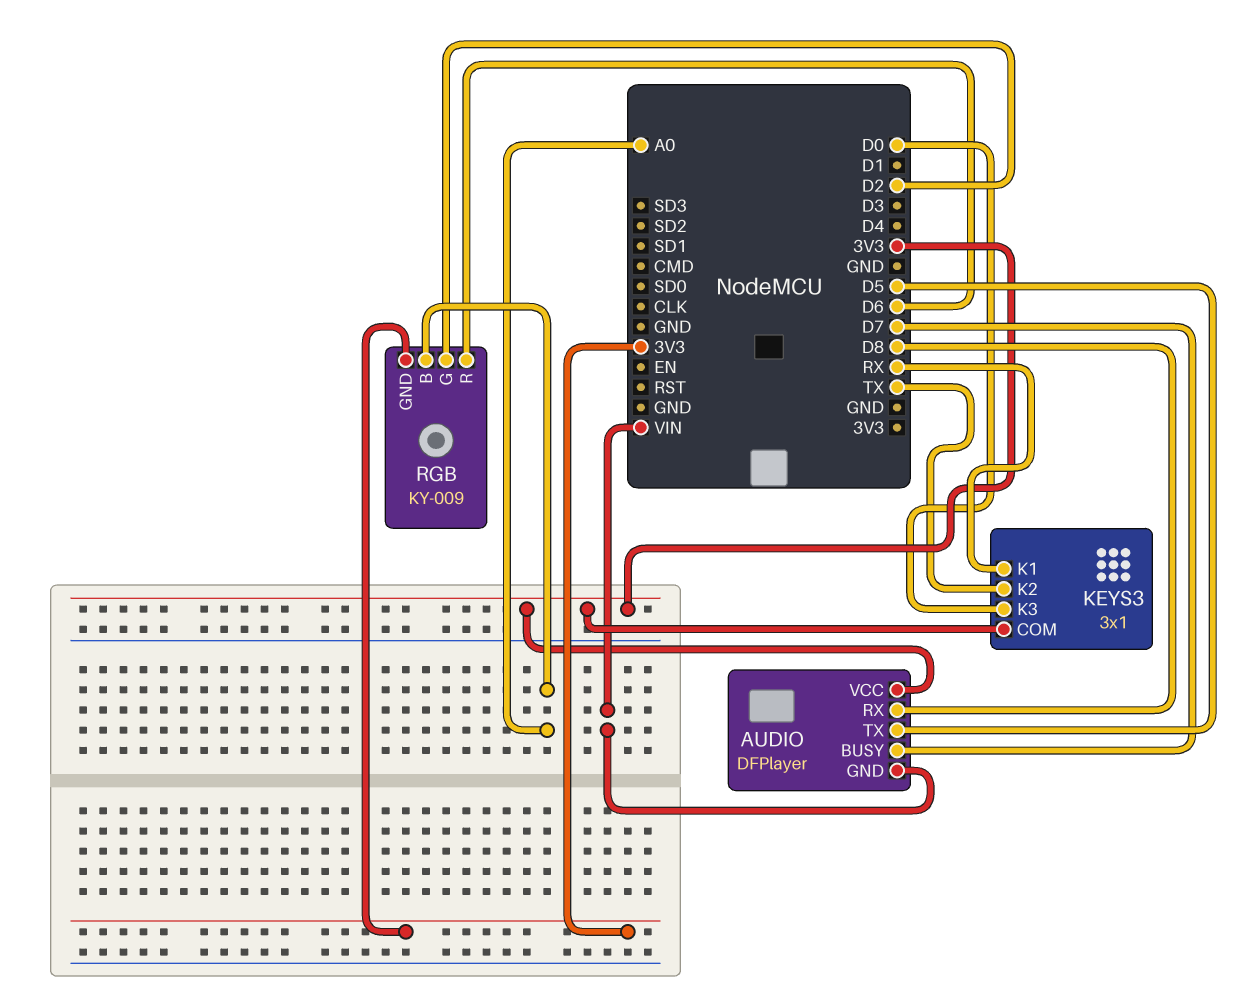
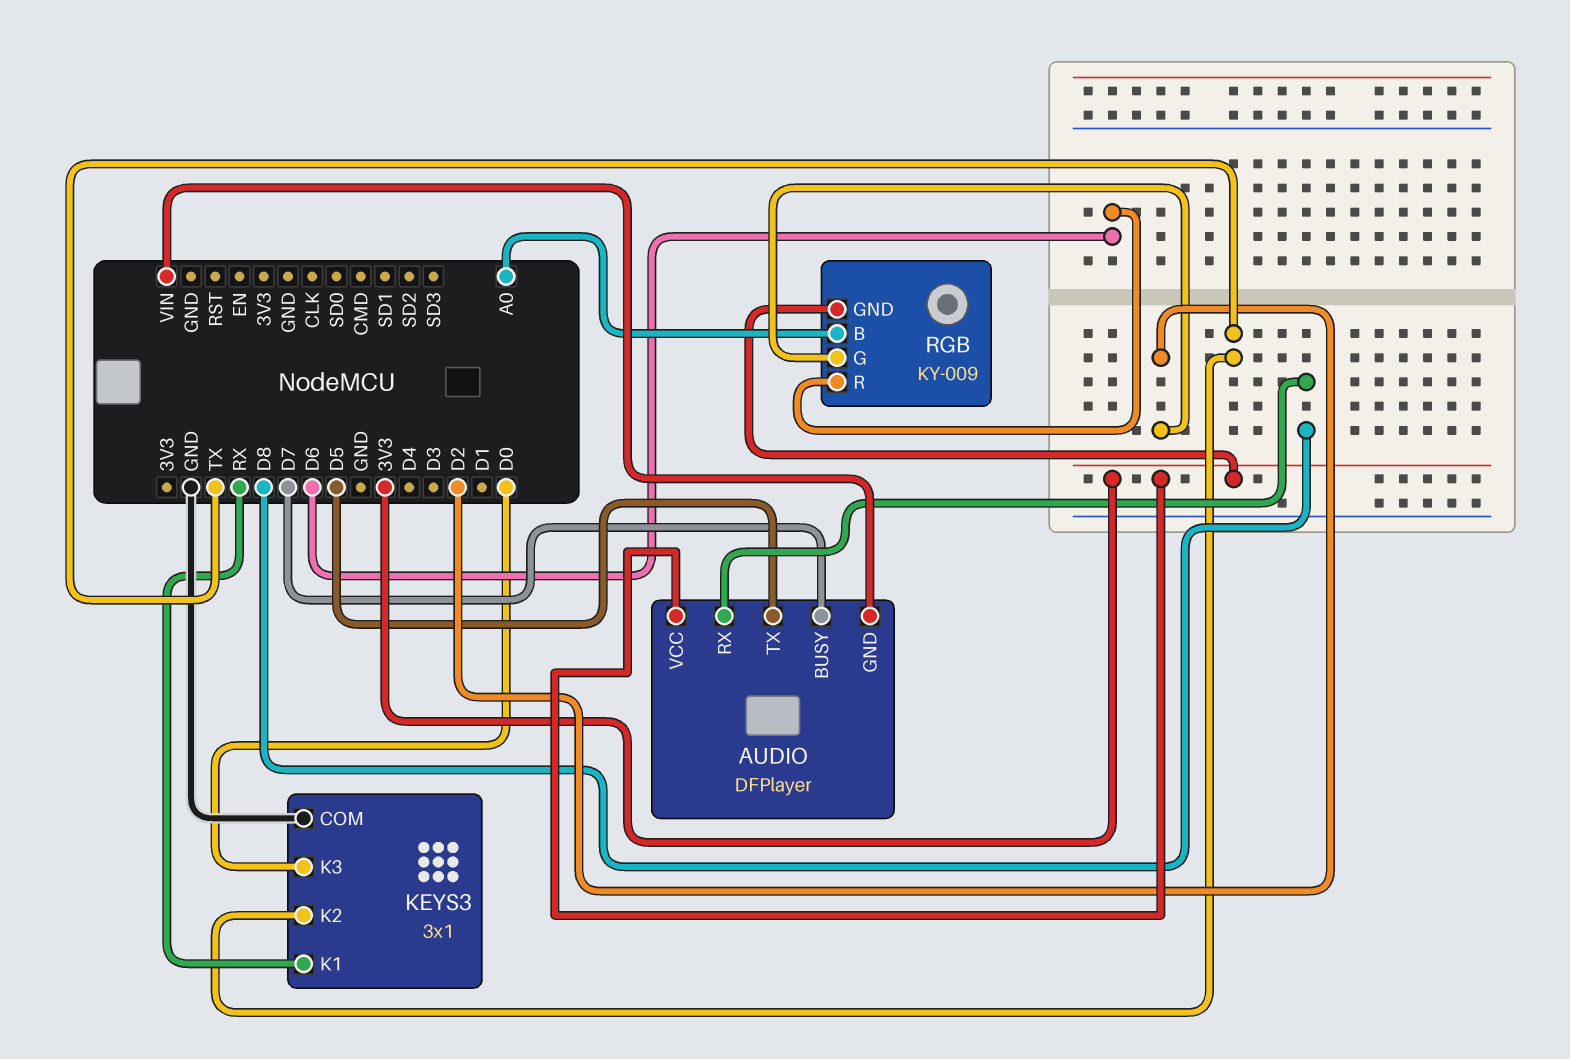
KEYS3 pin COM: 3V3 -> GND

